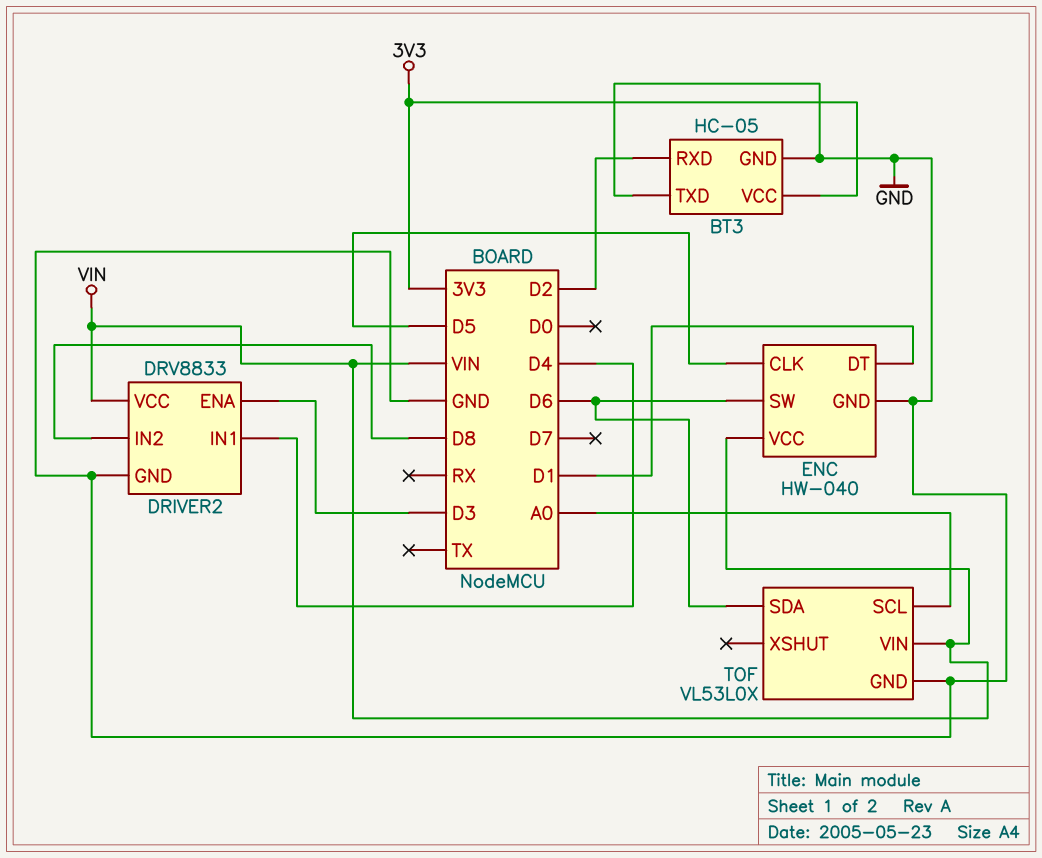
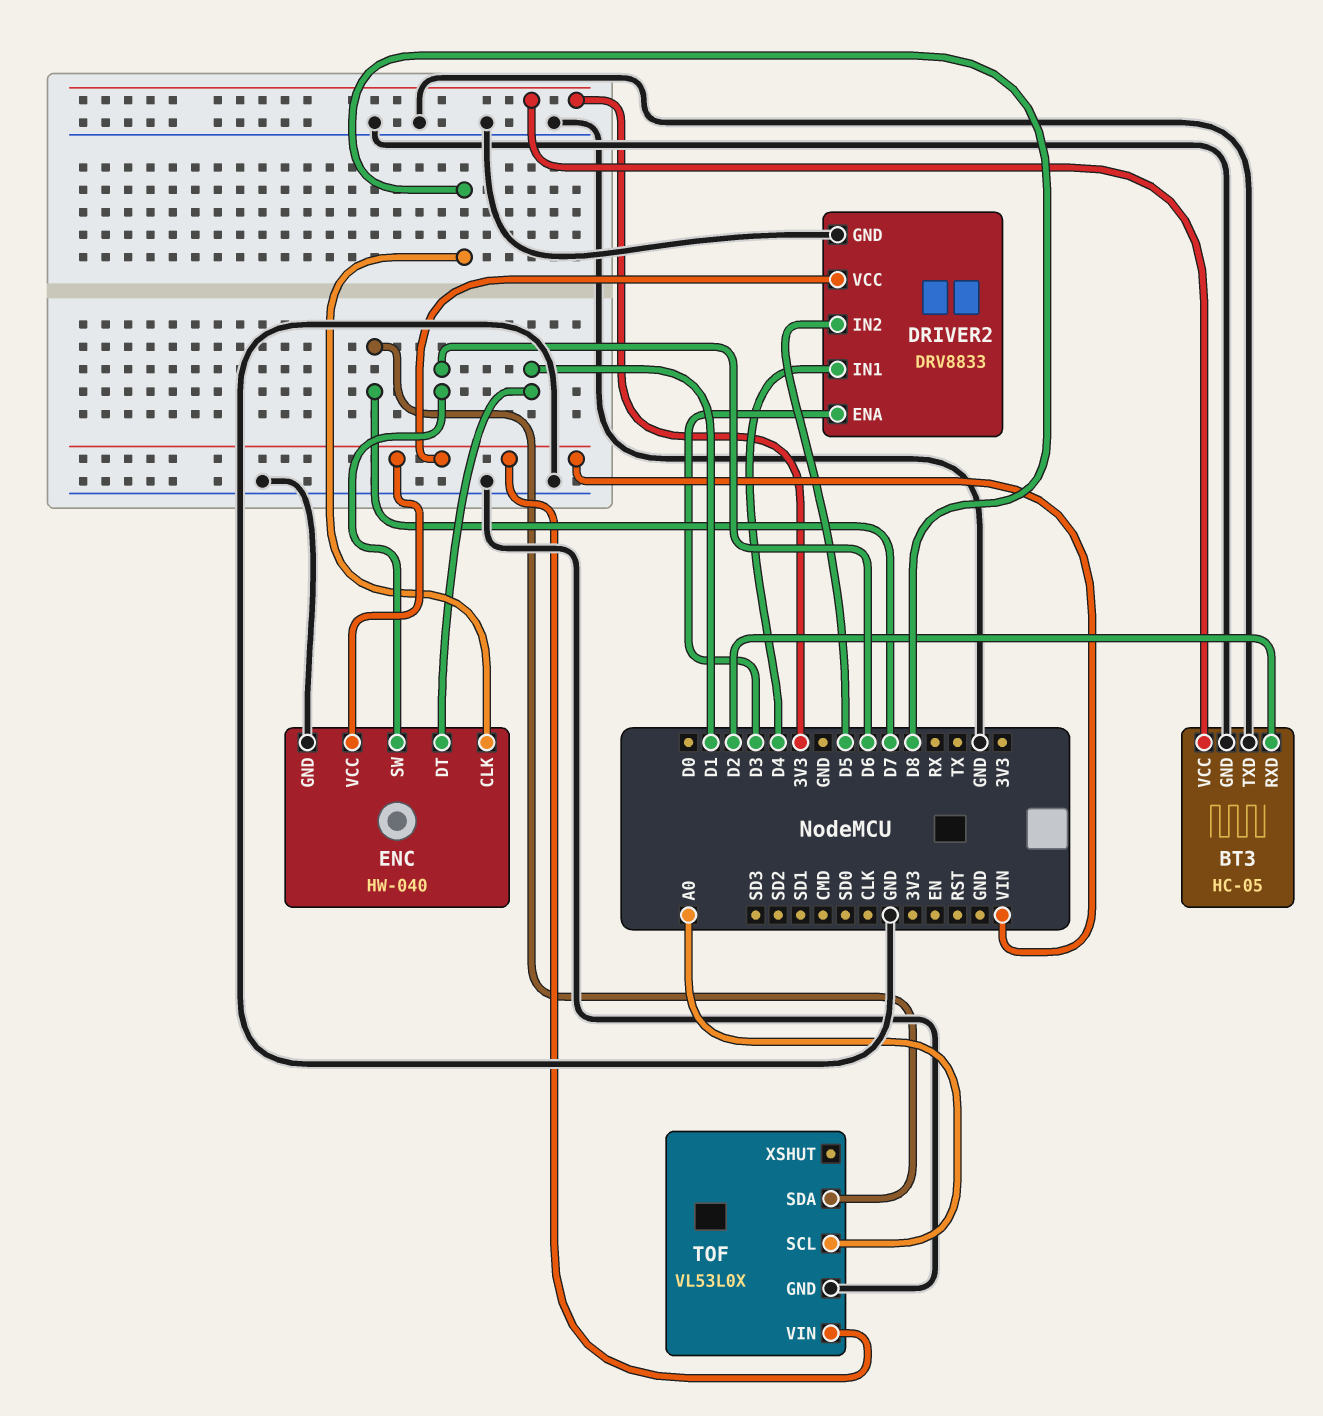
DRIVER2 pin IN2: D8 -> D5
ENC pin CLK: D5 -> D8
TOF pin SDA: D6 -> D7

